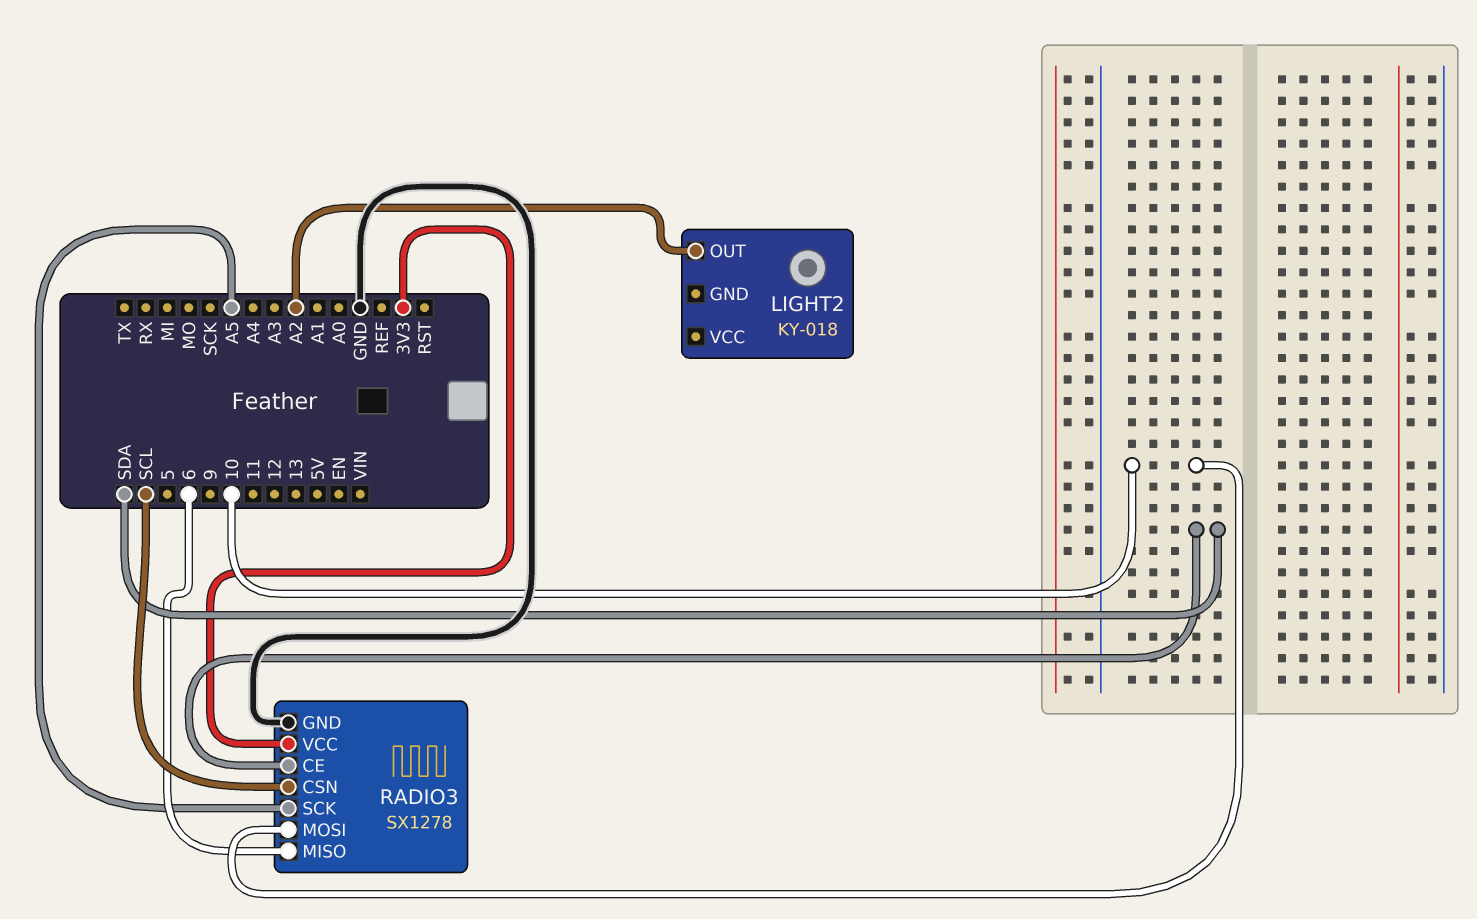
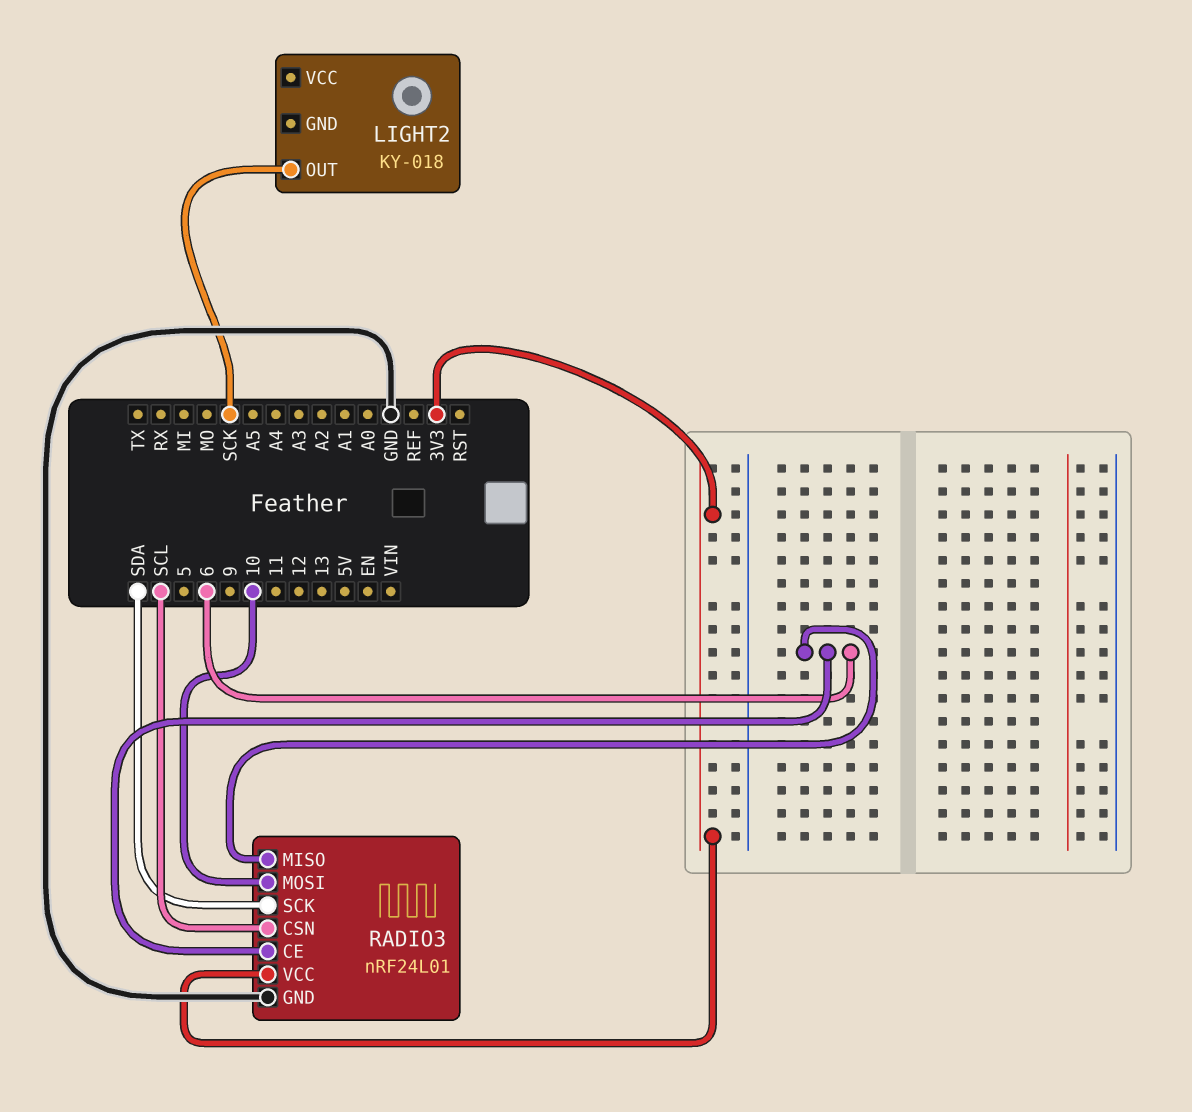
LIGHT2 pin OUT: A2 -> SCK
RADIO3: SX1278 -> nRF24L01
RADIO3 pin CE: SDA -> 6
RADIO3 pin SCK: A5 -> SDA

